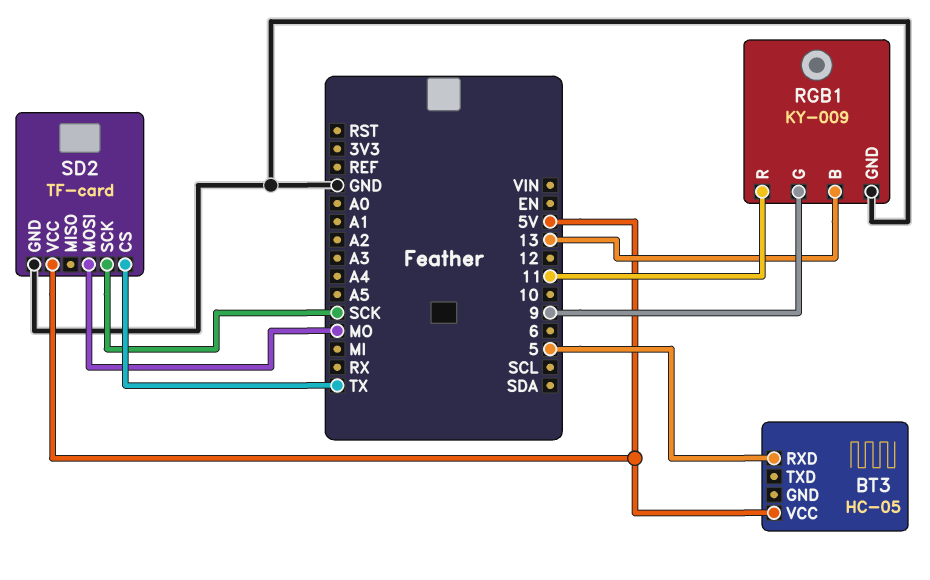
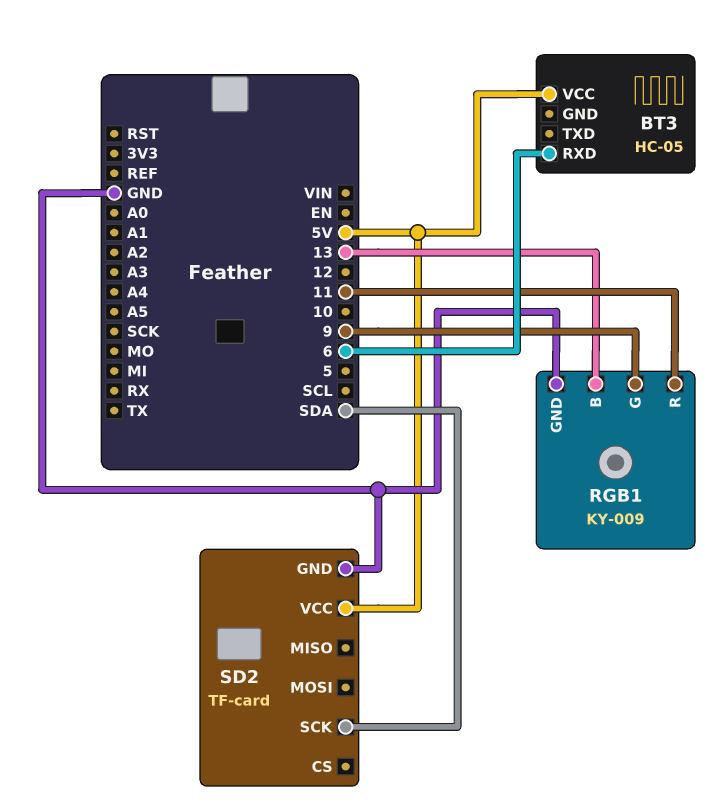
BT3 pin RXD: 5 -> 6
SD2 pin CS: TX -> none
SD2 pin MOSI: MO -> none
SD2 pin SCK: SCK -> SDA

